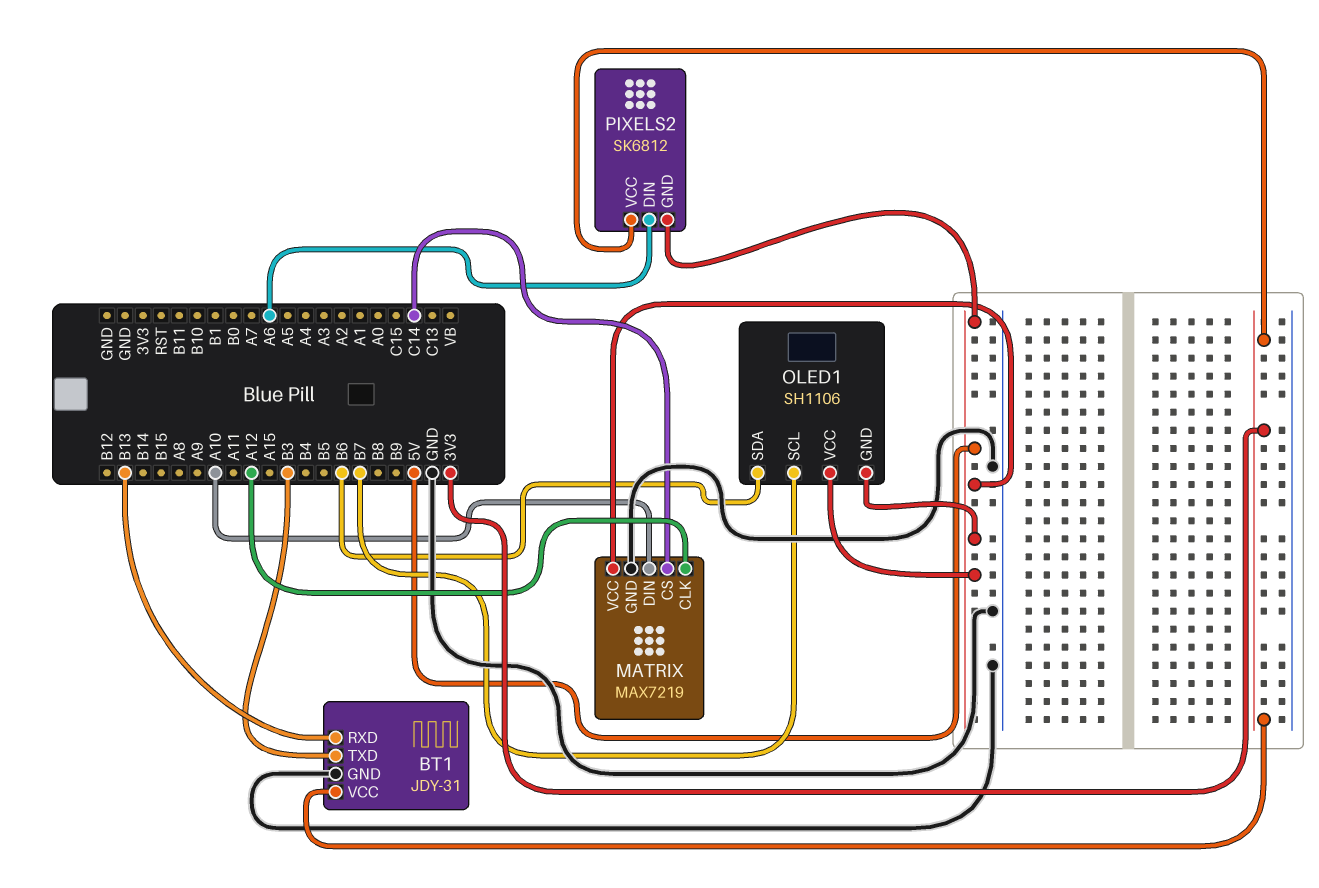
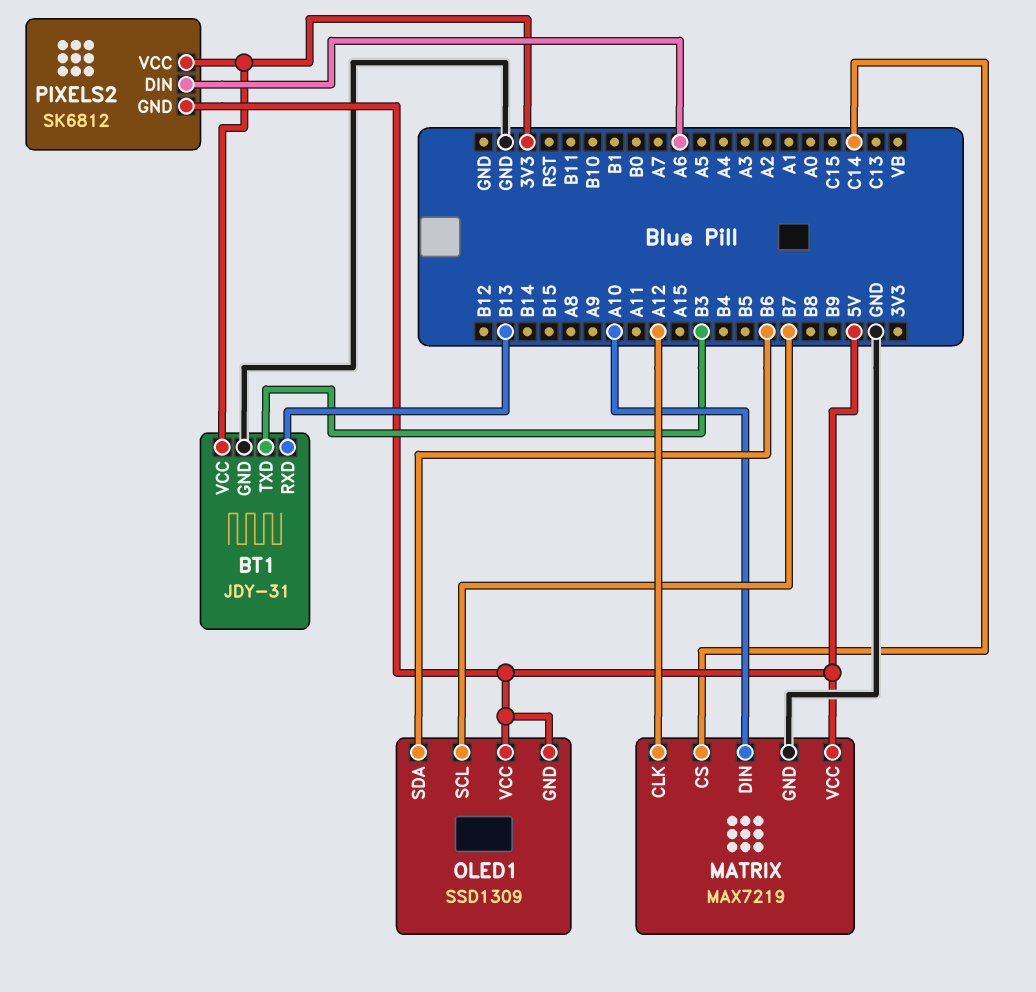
OLED1: SH1106 -> SSD1309

